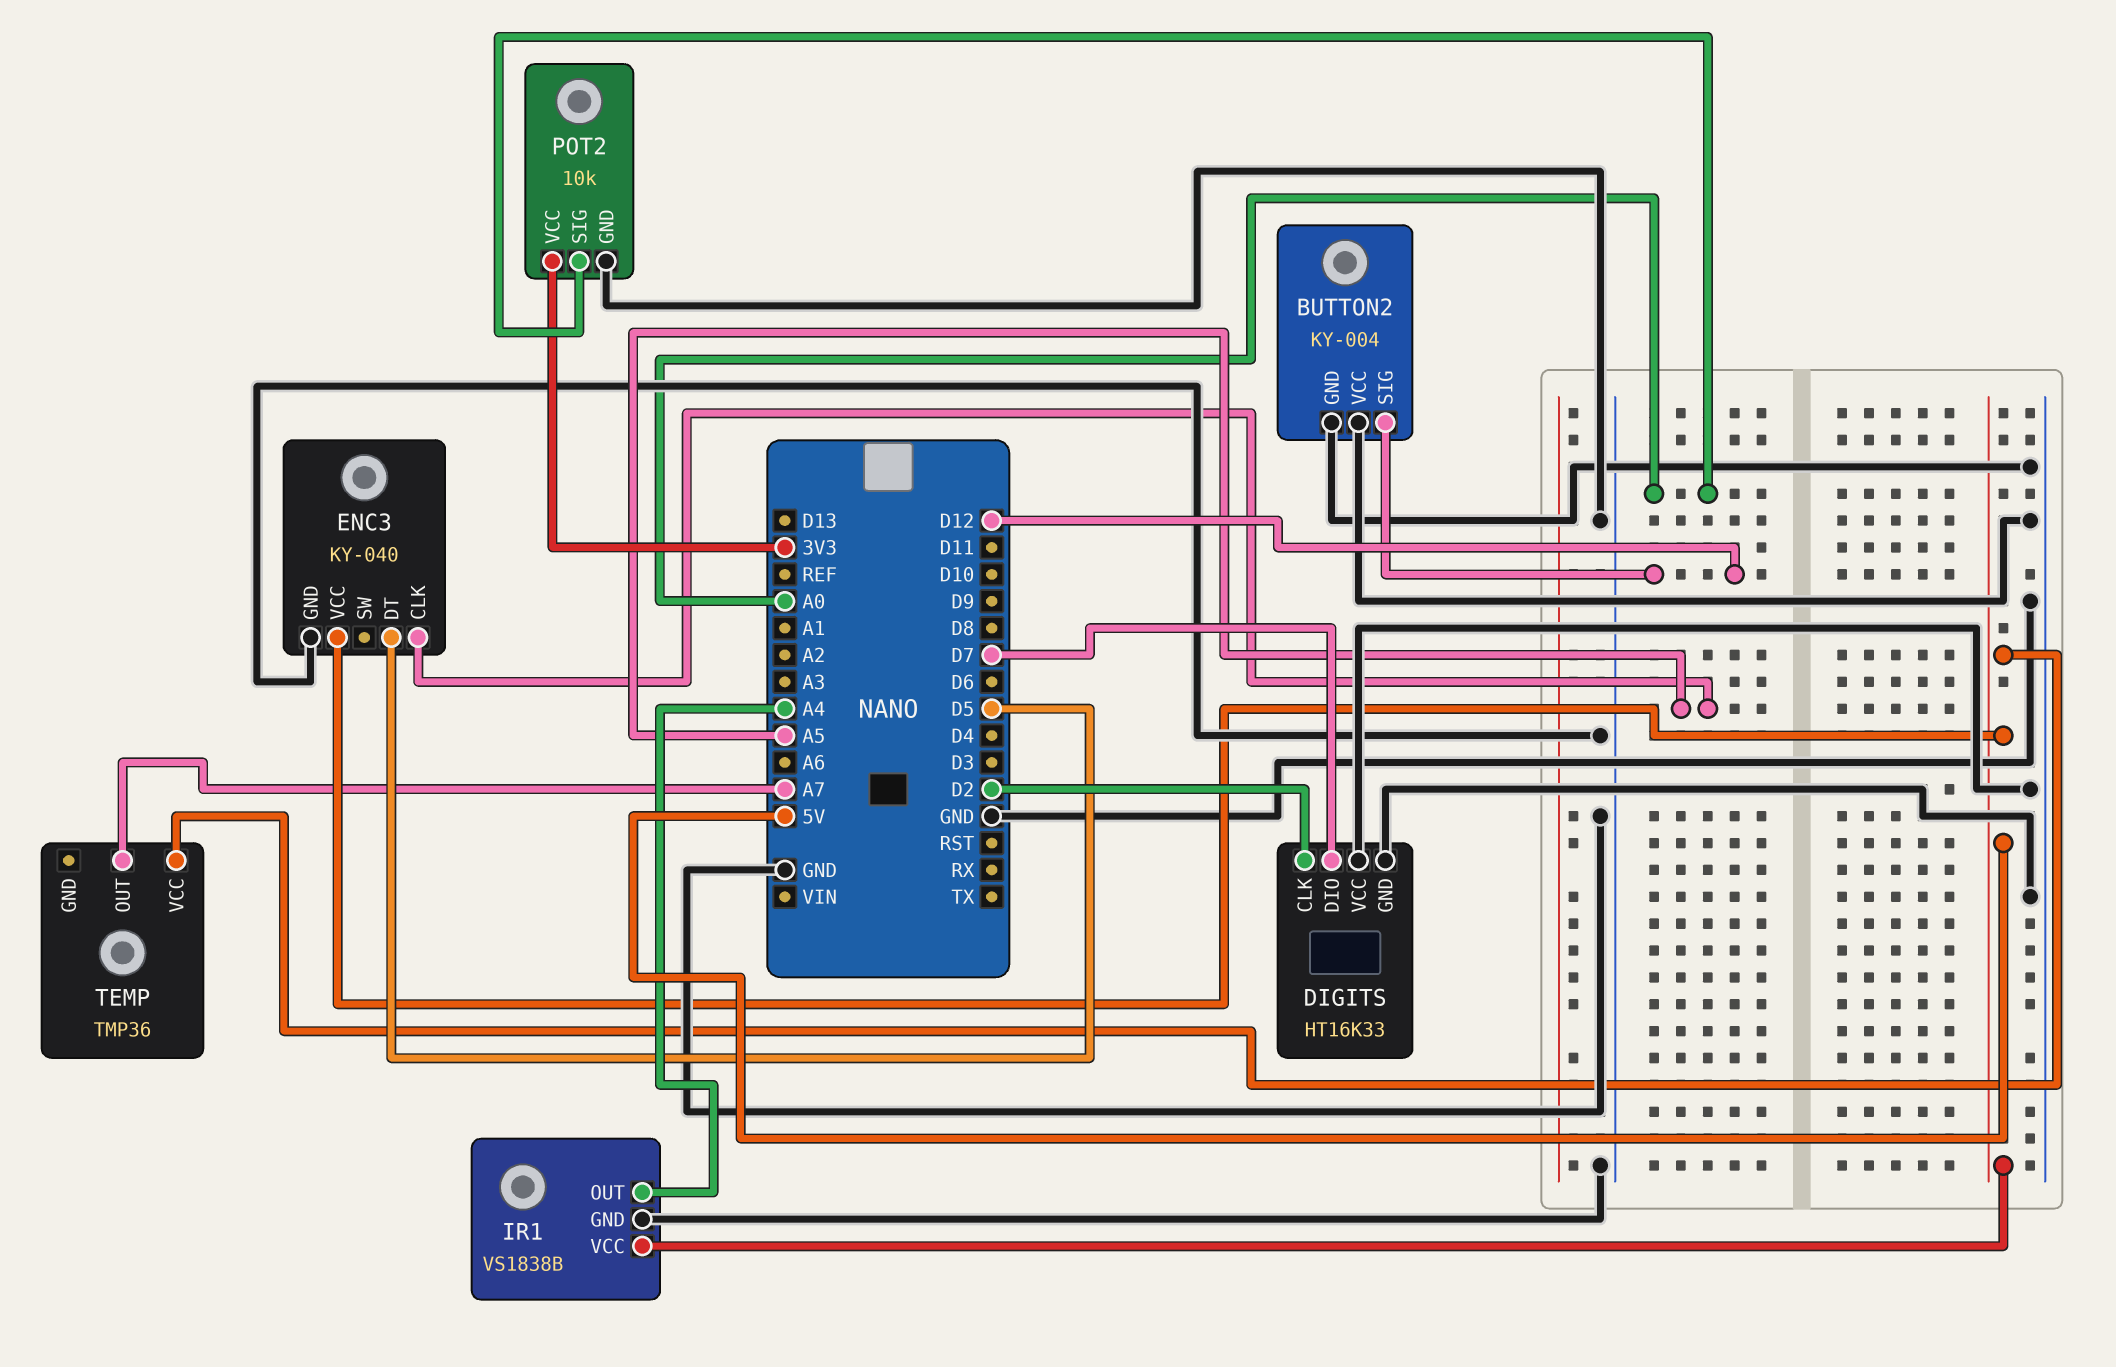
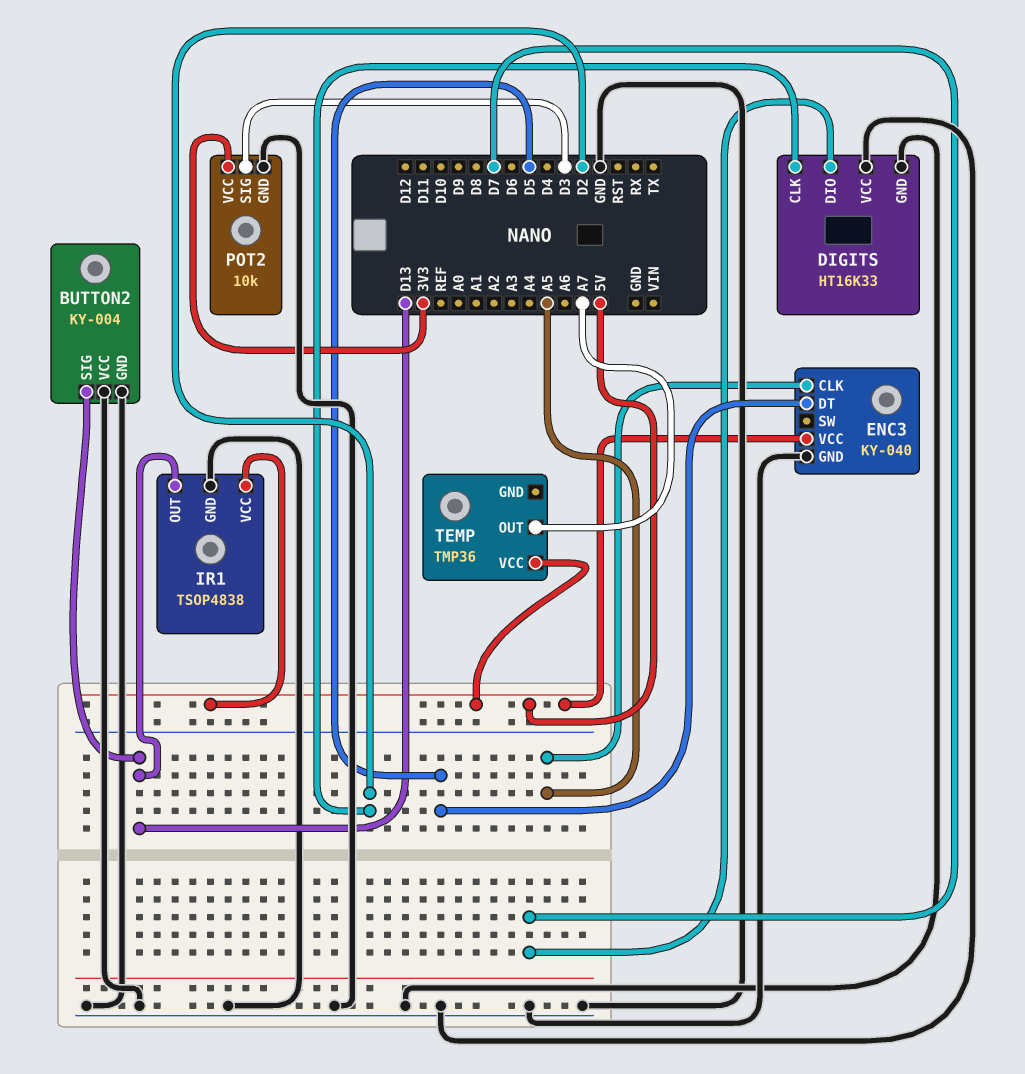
BUTTON2 pin SIG: D12 -> D13
IR1: VS1838B -> TSOP4838
IR1 pin OUT: A4 -> D13
POT2 pin SIG: A0 -> D3

